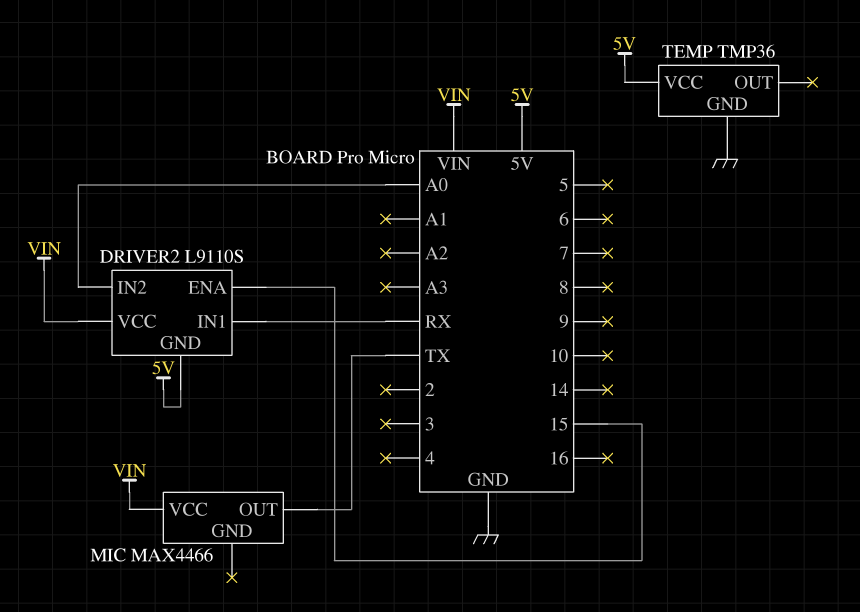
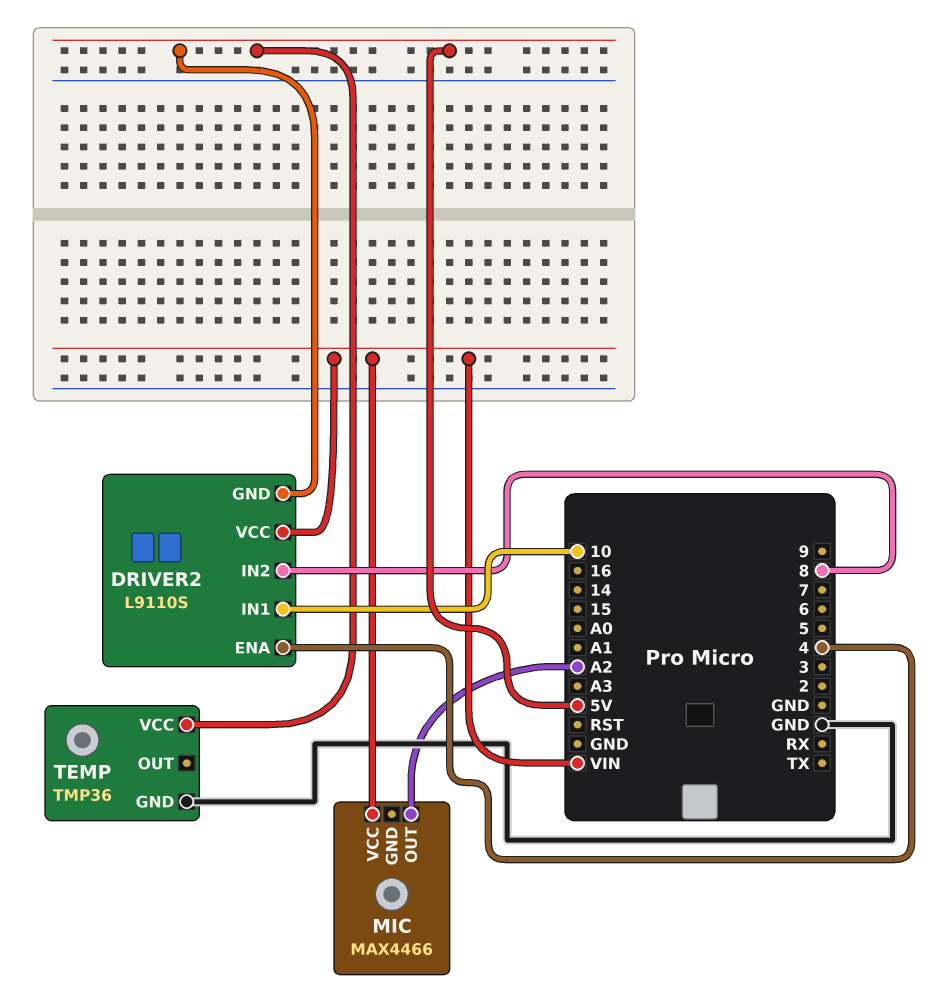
DRIVER2 pin ENA: 15 -> 4
DRIVER2 pin IN1: RX -> 10
DRIVER2 pin IN2: A0 -> 8
MIC pin OUT: TX -> A2

